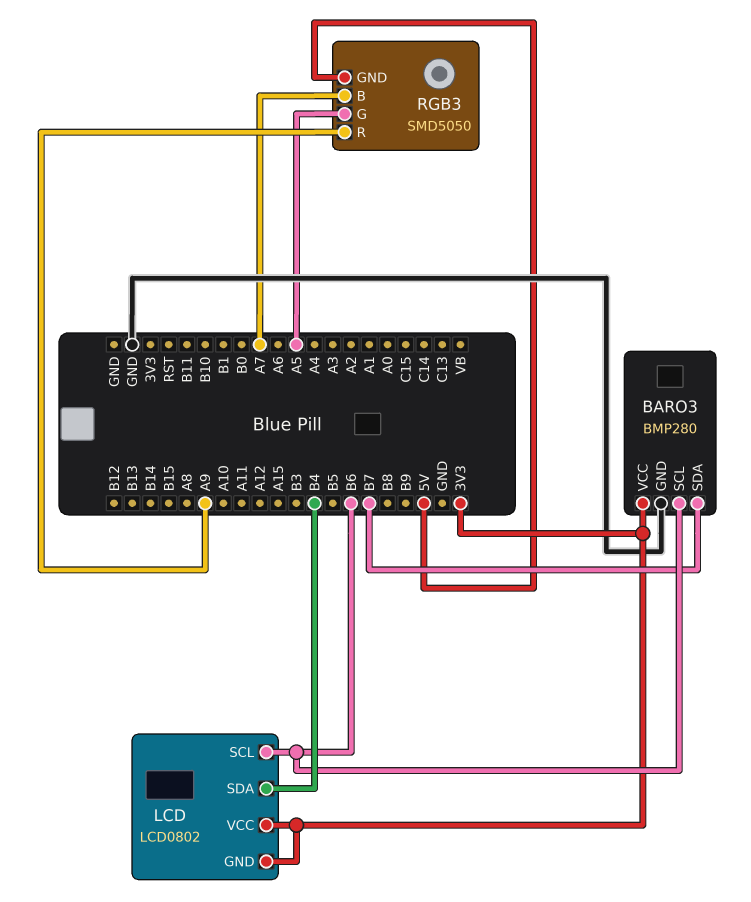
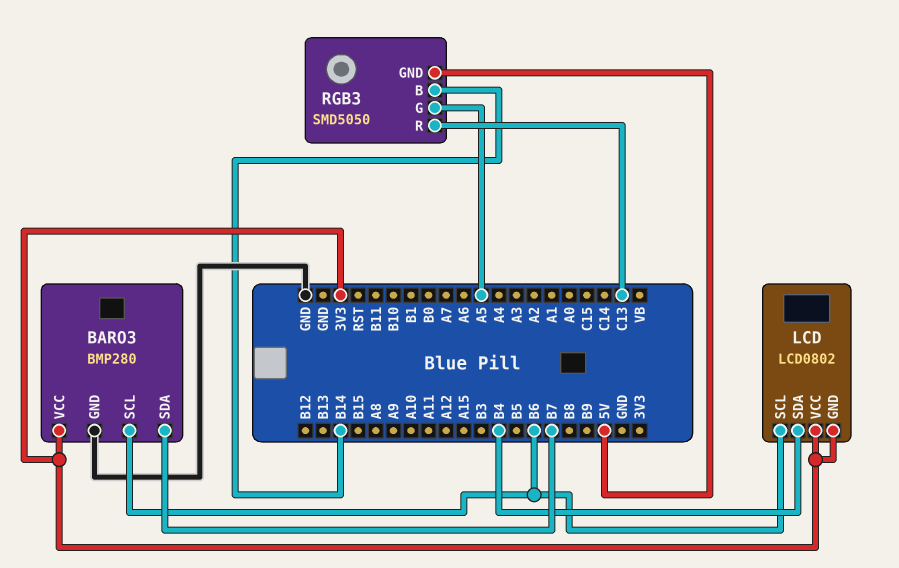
RGB3 pin B: A7 -> B14
RGB3 pin R: A9 -> C13

